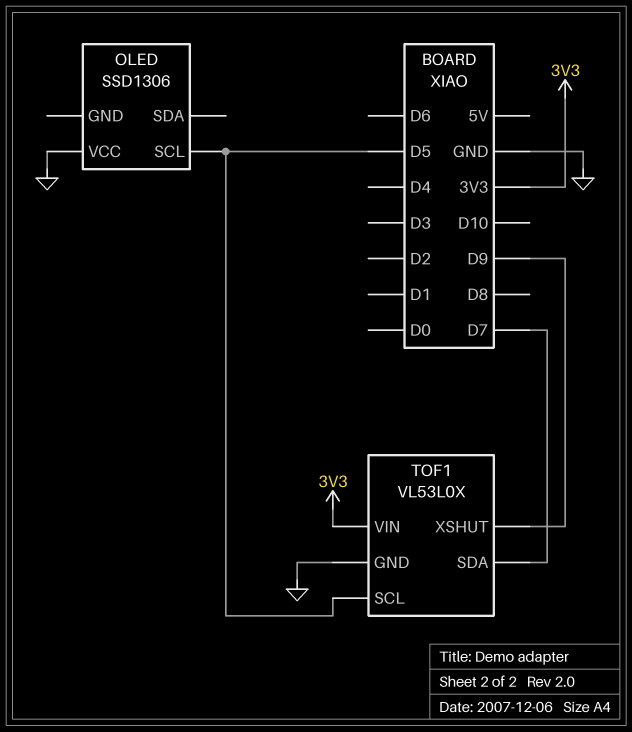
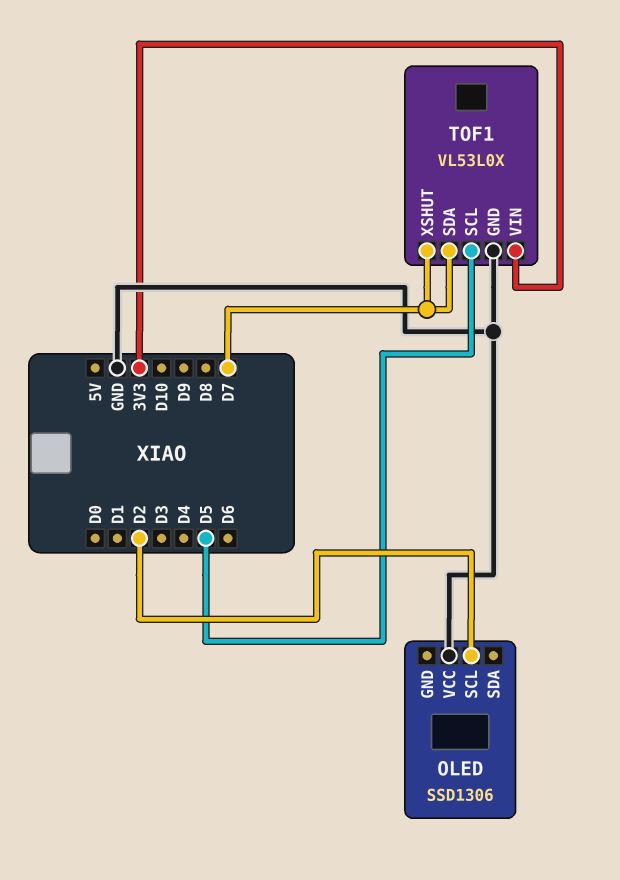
OLED pin SCL: D5 -> D2
TOF1 pin XSHUT: D9 -> D7

